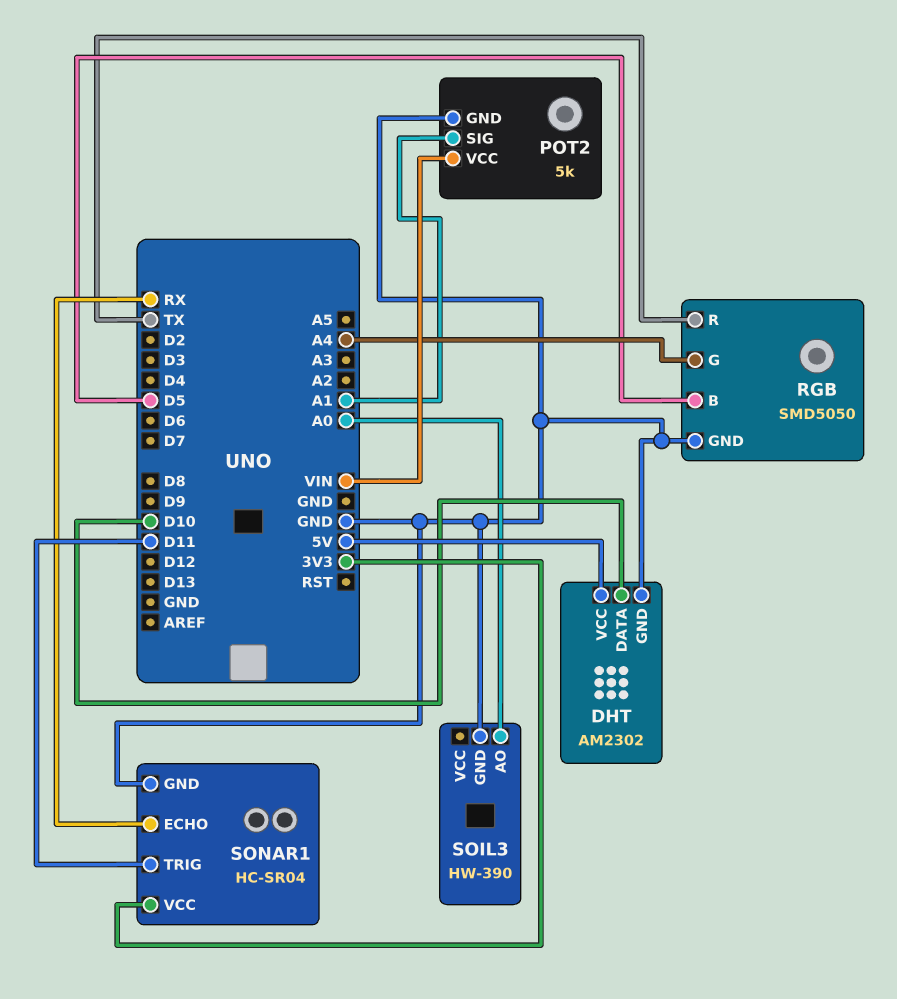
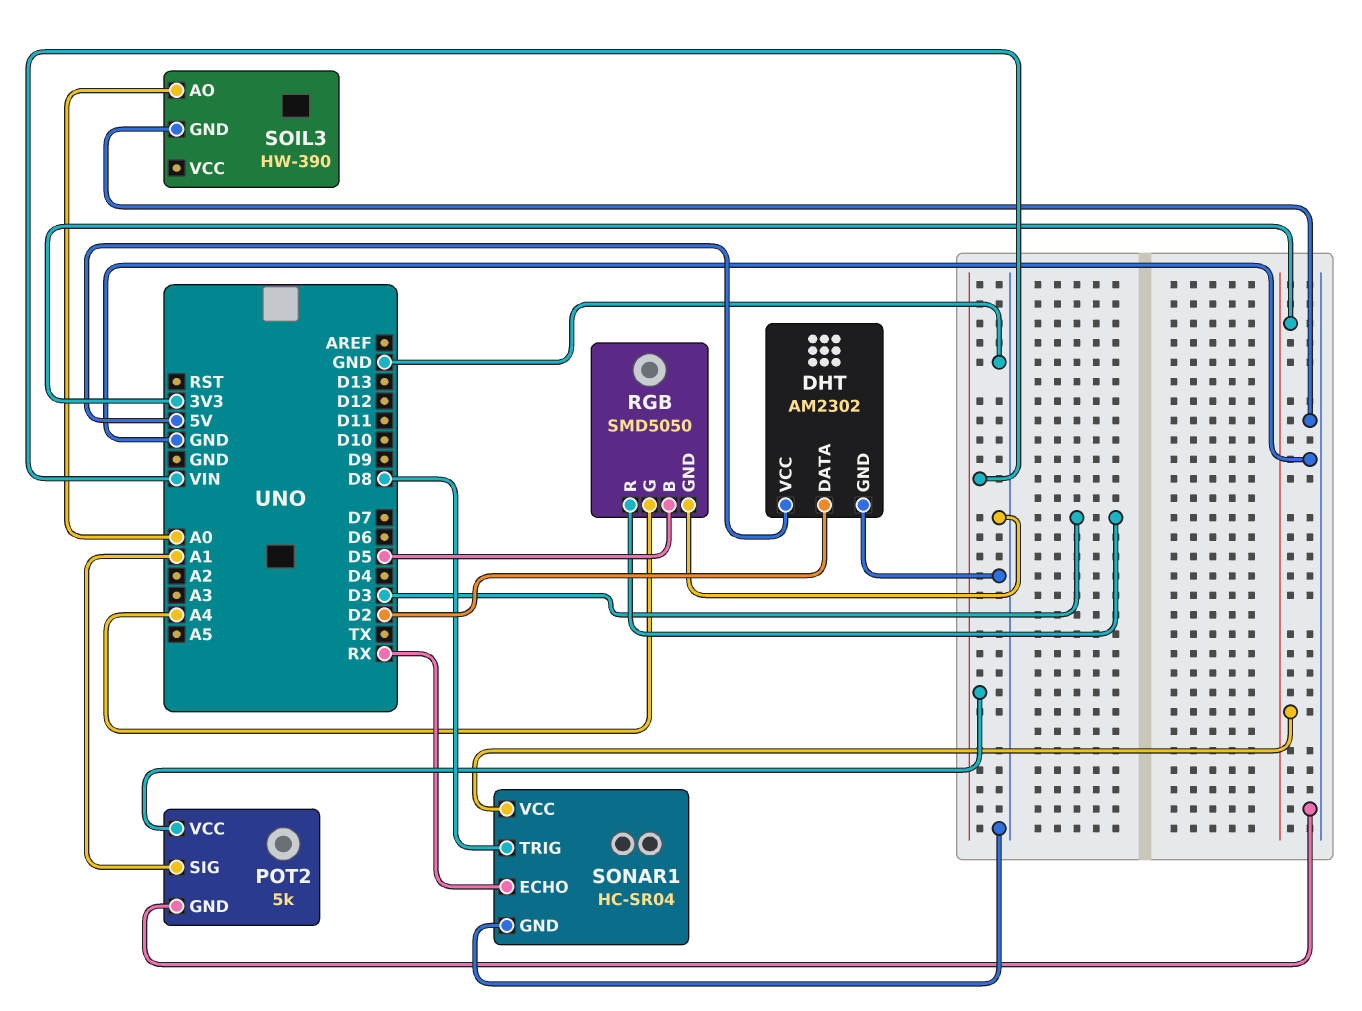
DHT pin DATA: D10 -> D2
RGB pin R: TX -> D3
SONAR1 pin TRIG: D11 -> D8

